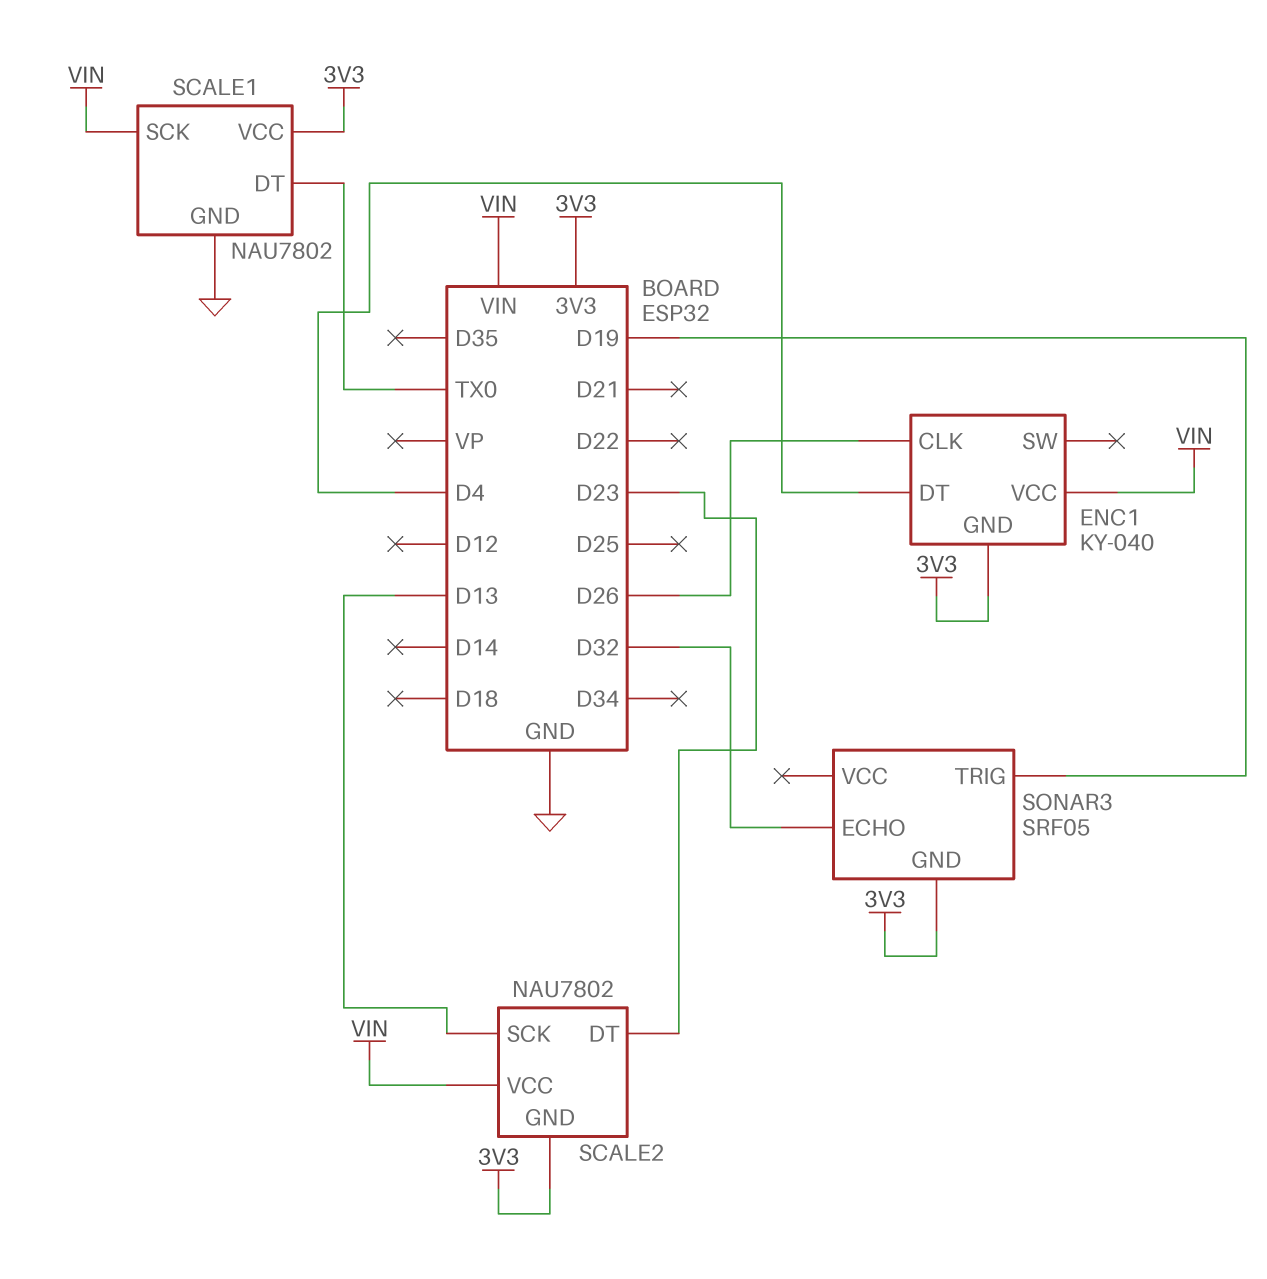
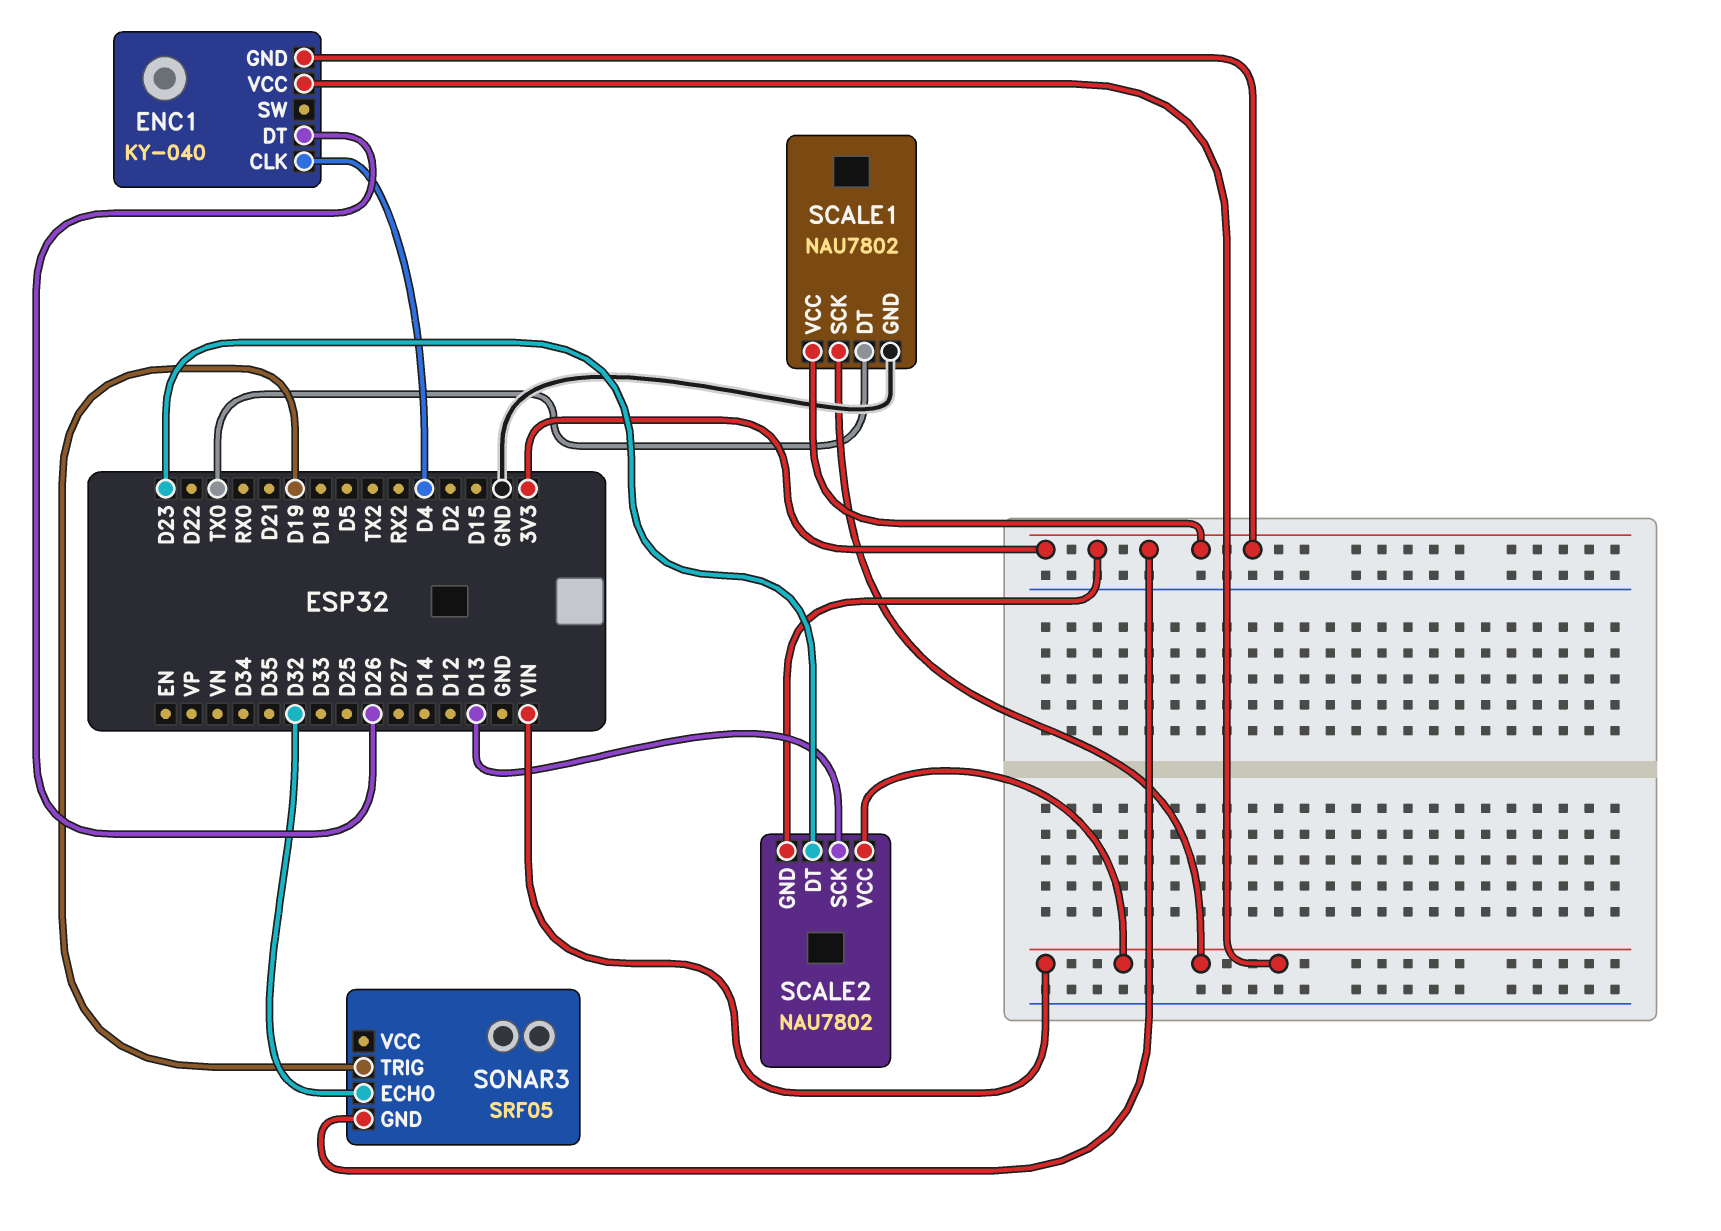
ENC1 pin CLK: D26 -> D4
ENC1 pin DT: D4 -> D26

